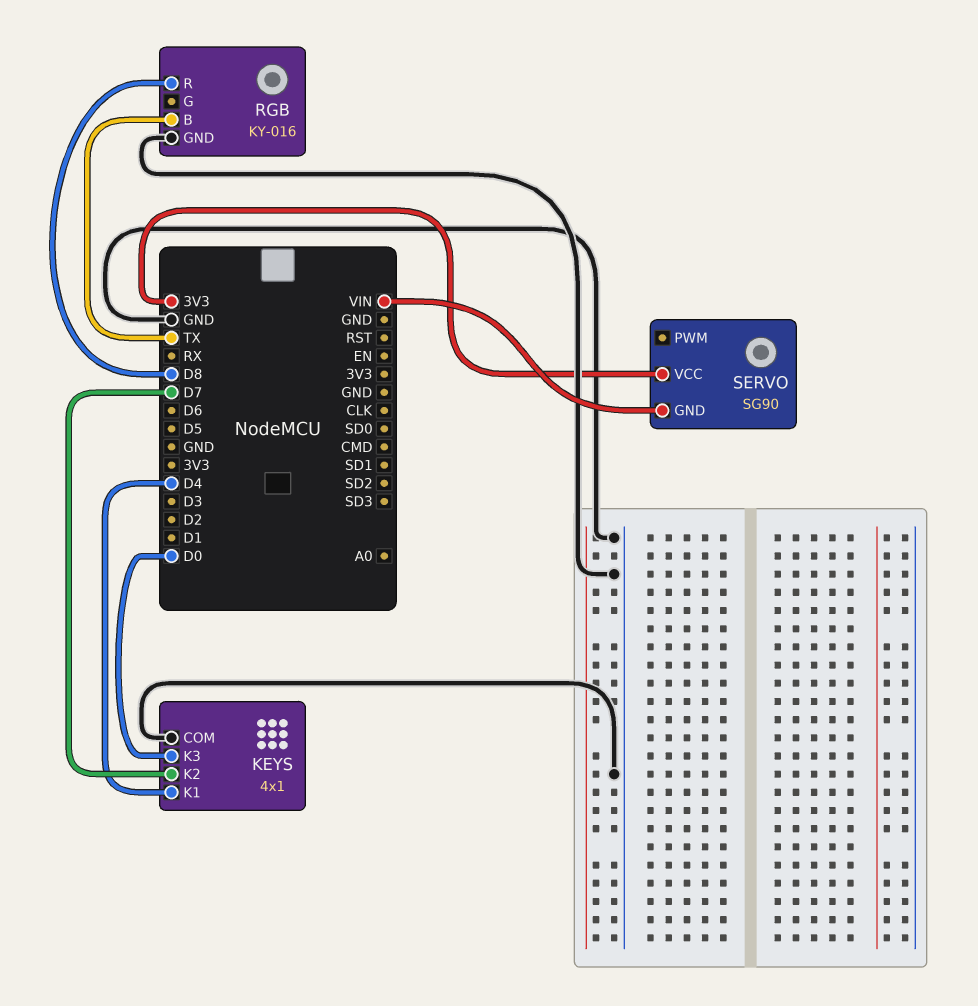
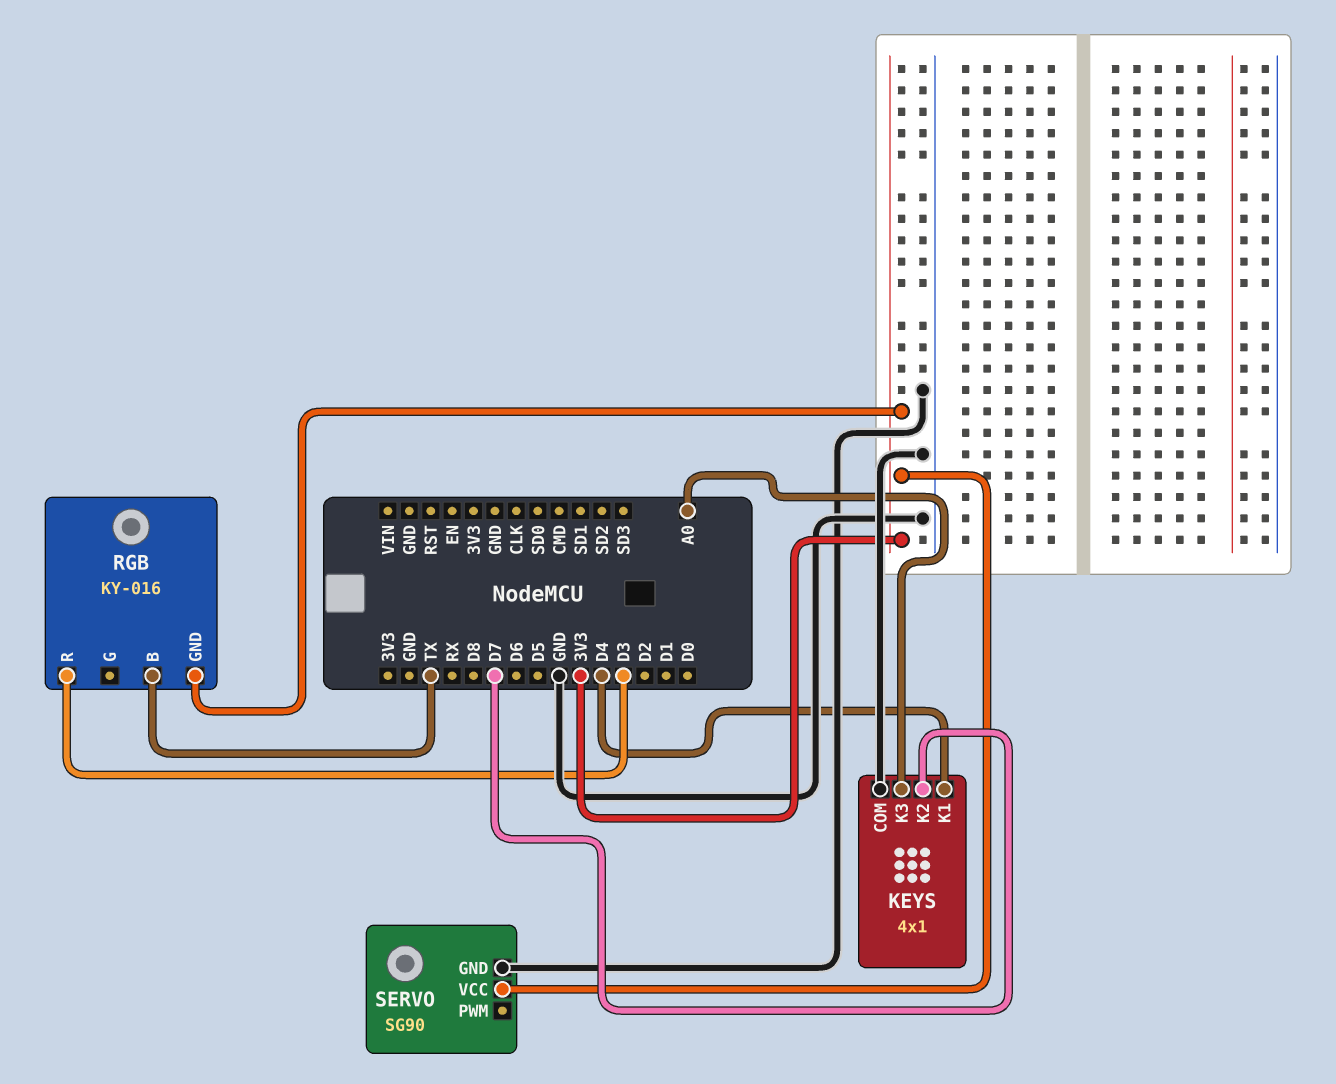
KEYS pin K3: D0 -> A0
RGB pin GND: GND -> 3V3
RGB pin R: D8 -> D3
SERVO pin GND: VIN -> GND

